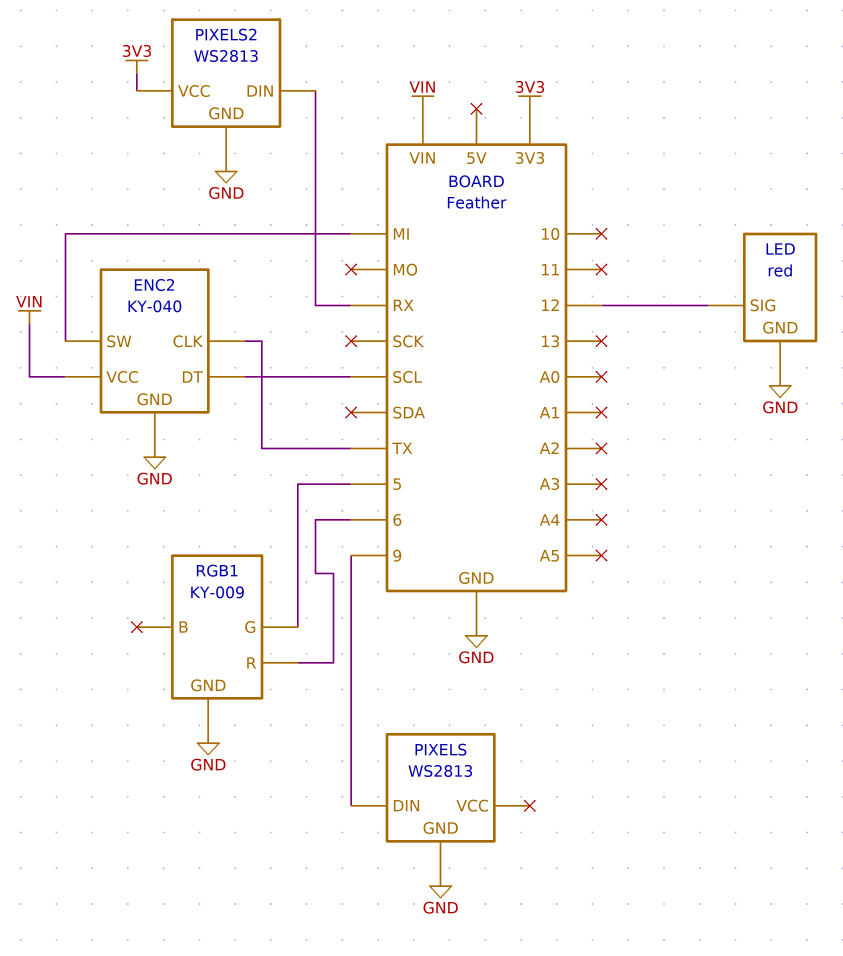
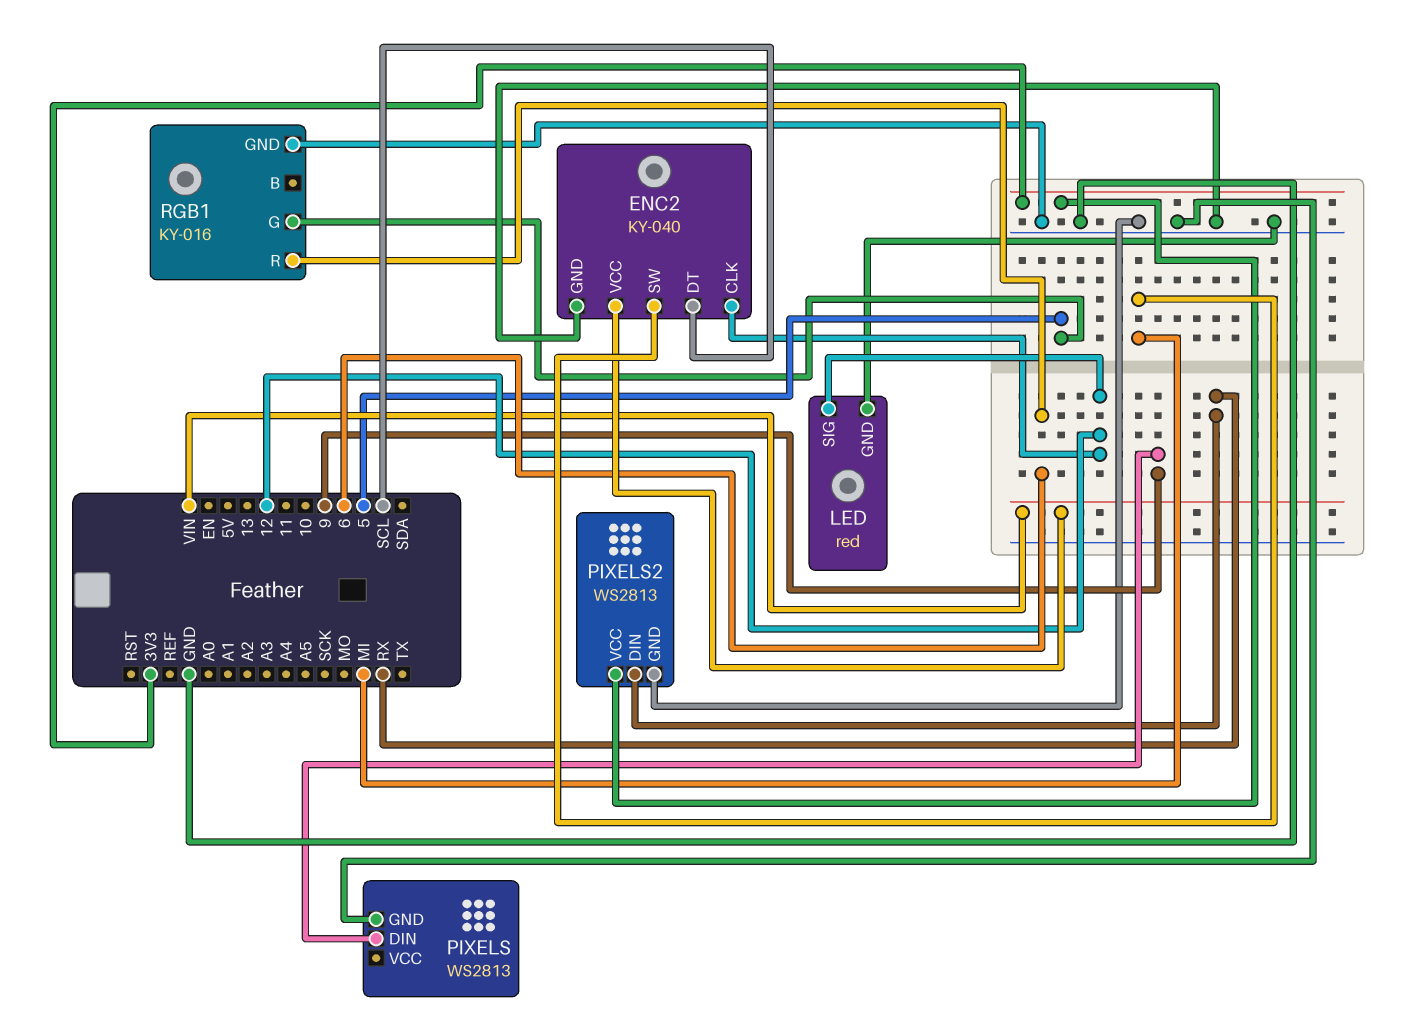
ENC2 pin CLK: TX -> 12
RGB1: KY-009 -> KY-016

